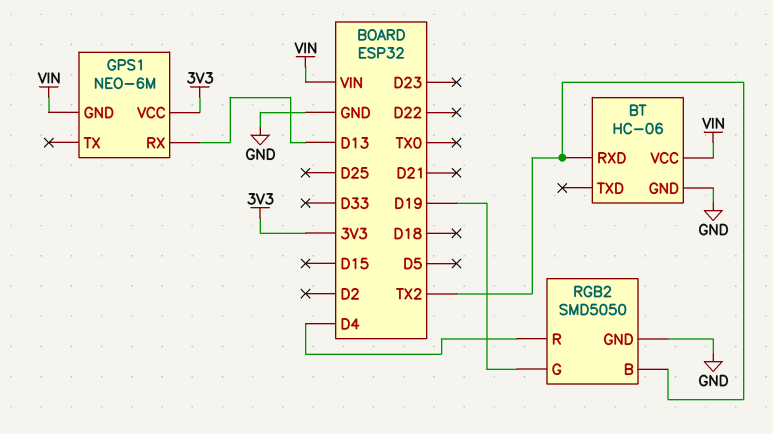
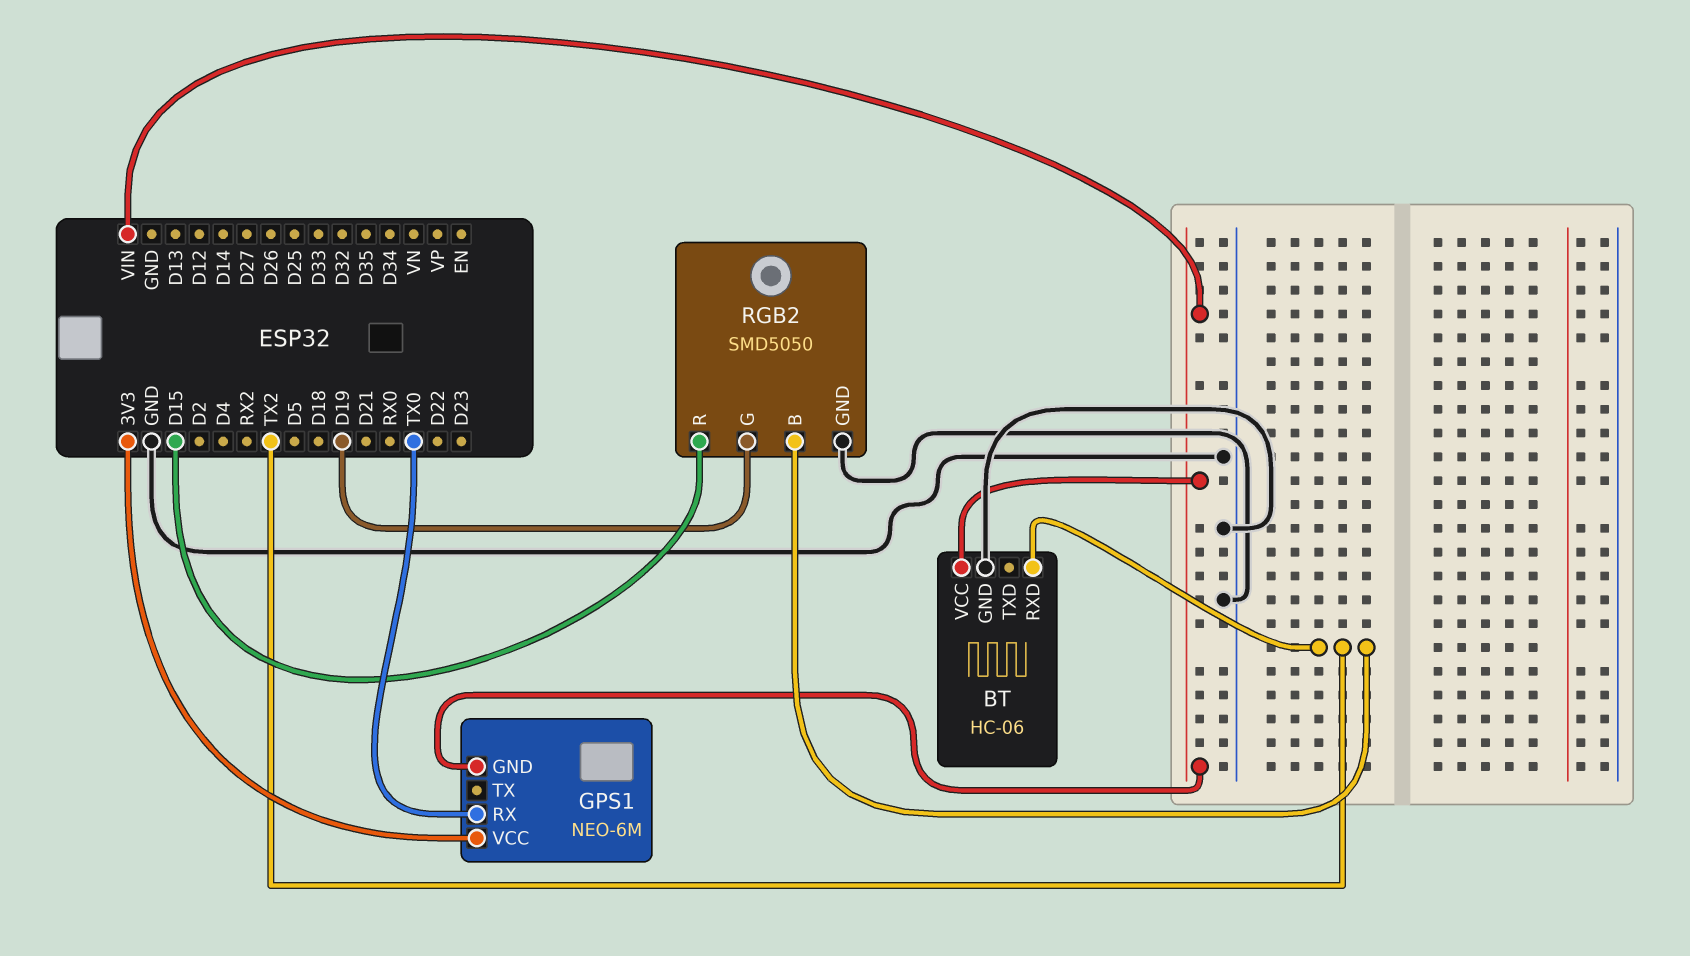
GPS1 pin RX: D13 -> TX0
RGB2 pin R: D4 -> D15

